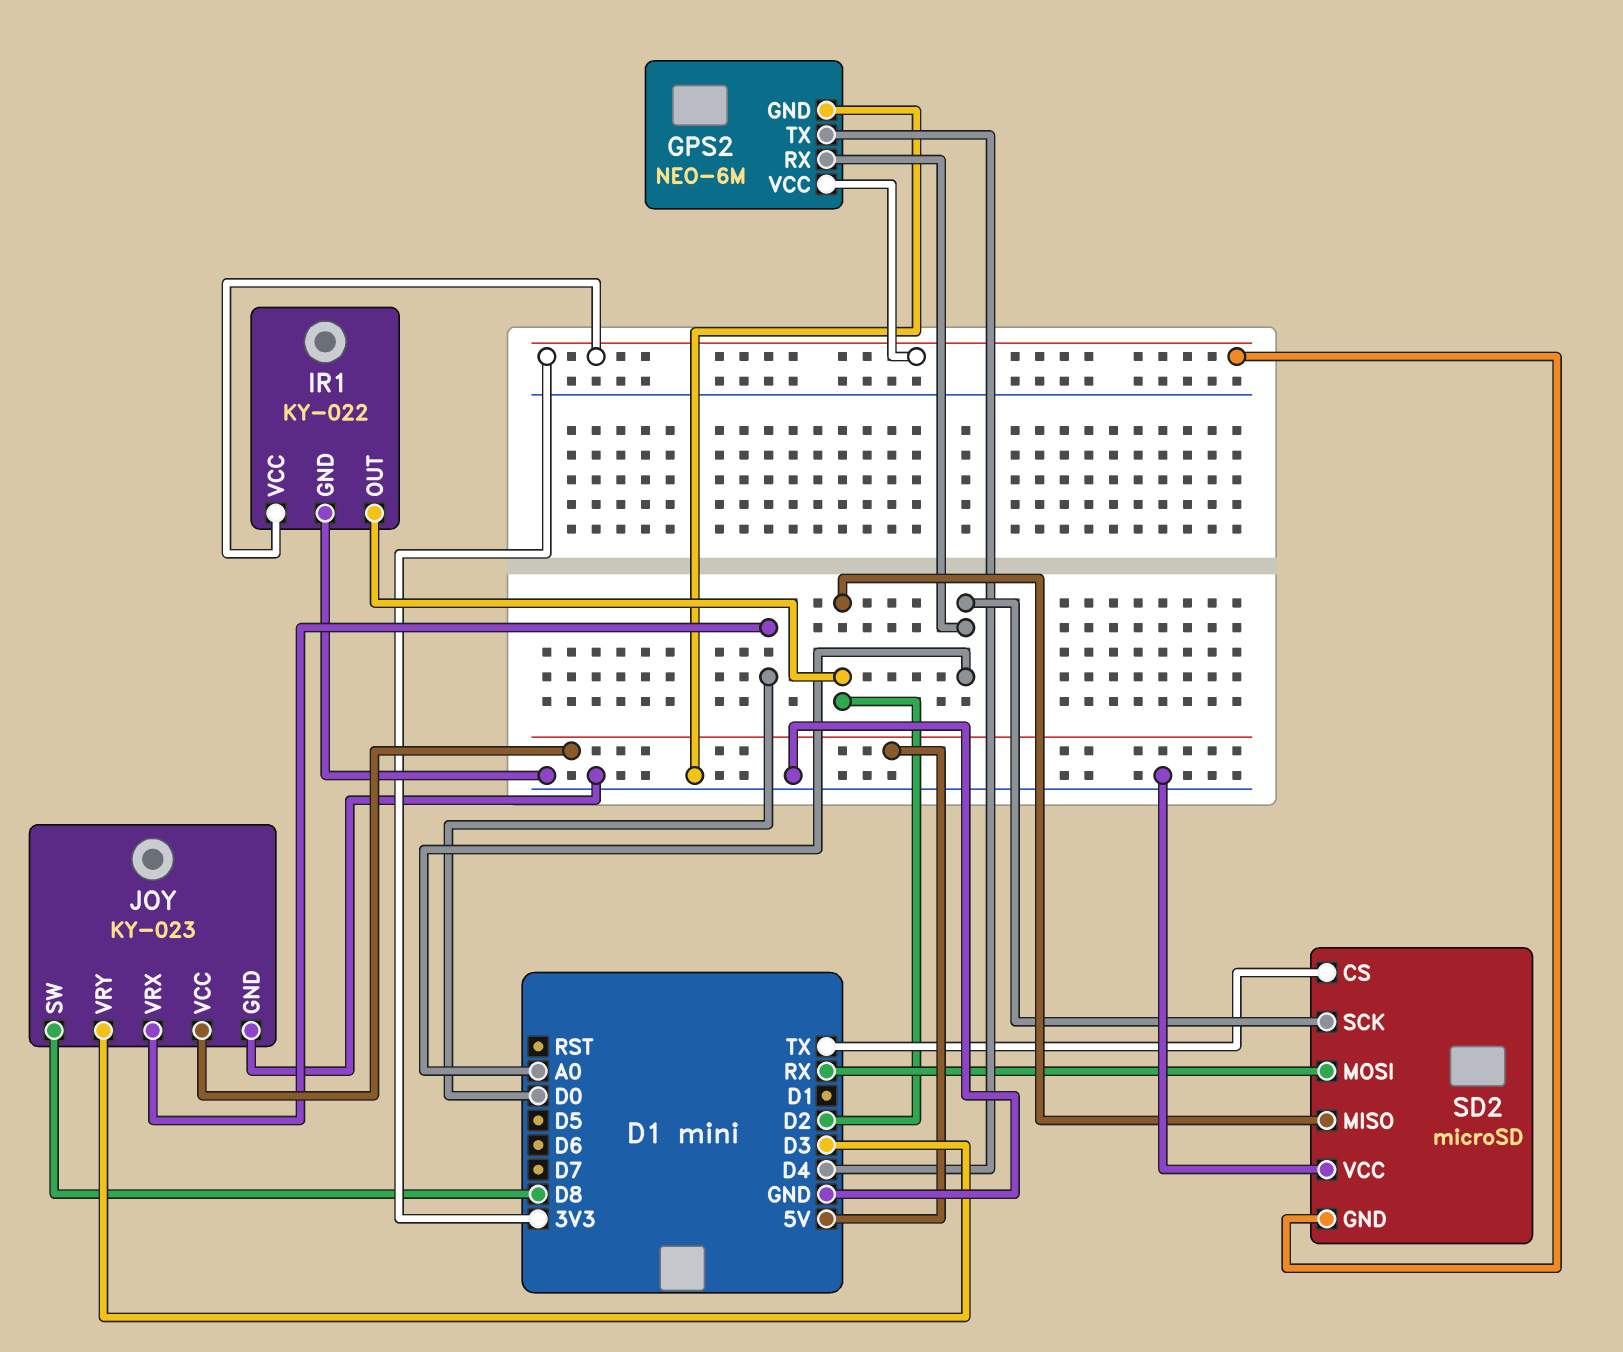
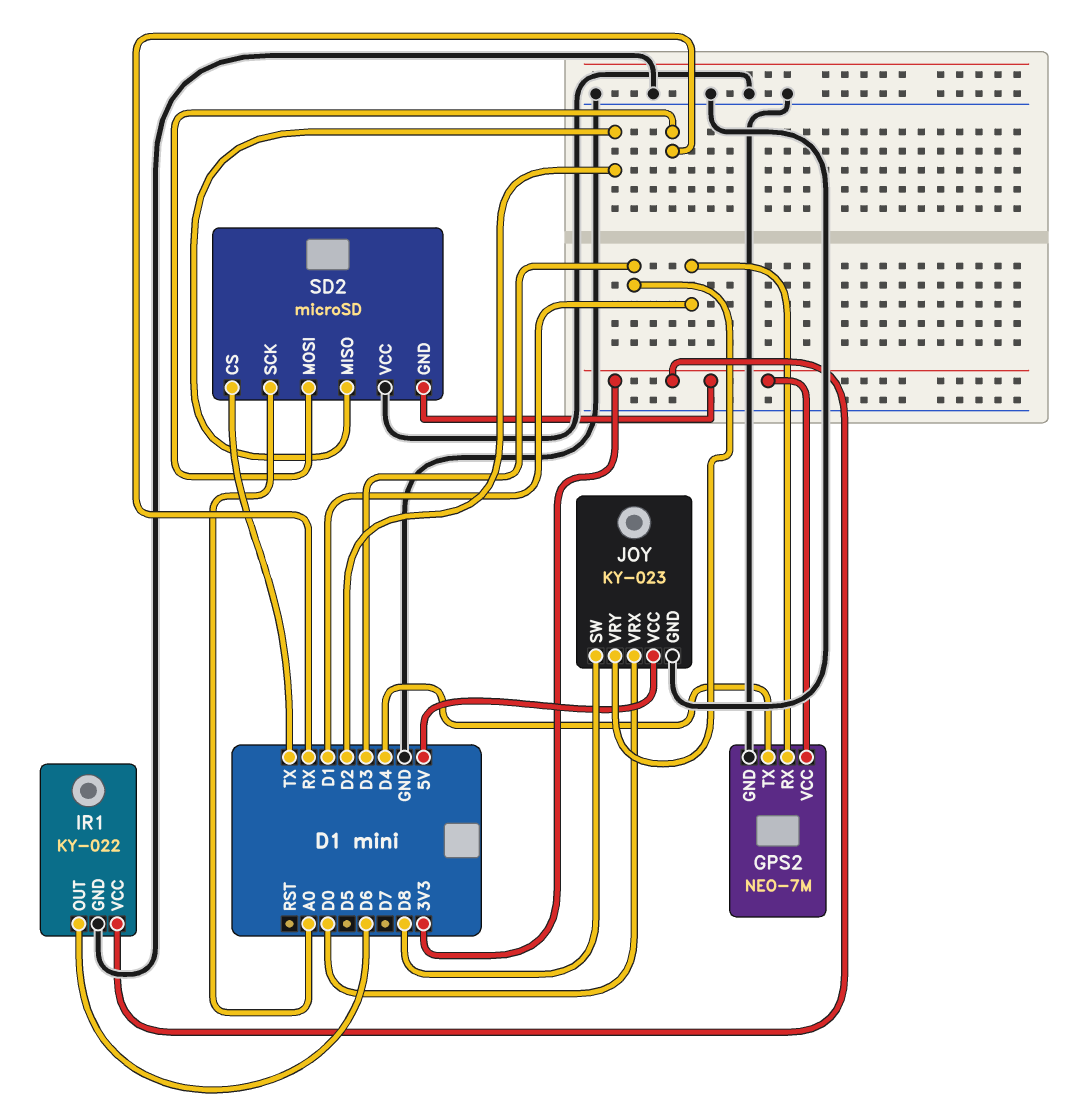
GPS2: NEO-6M -> NEO-7M
GPS2 pin RX: A0 -> D1
IR1 pin OUT: D2 -> D6

